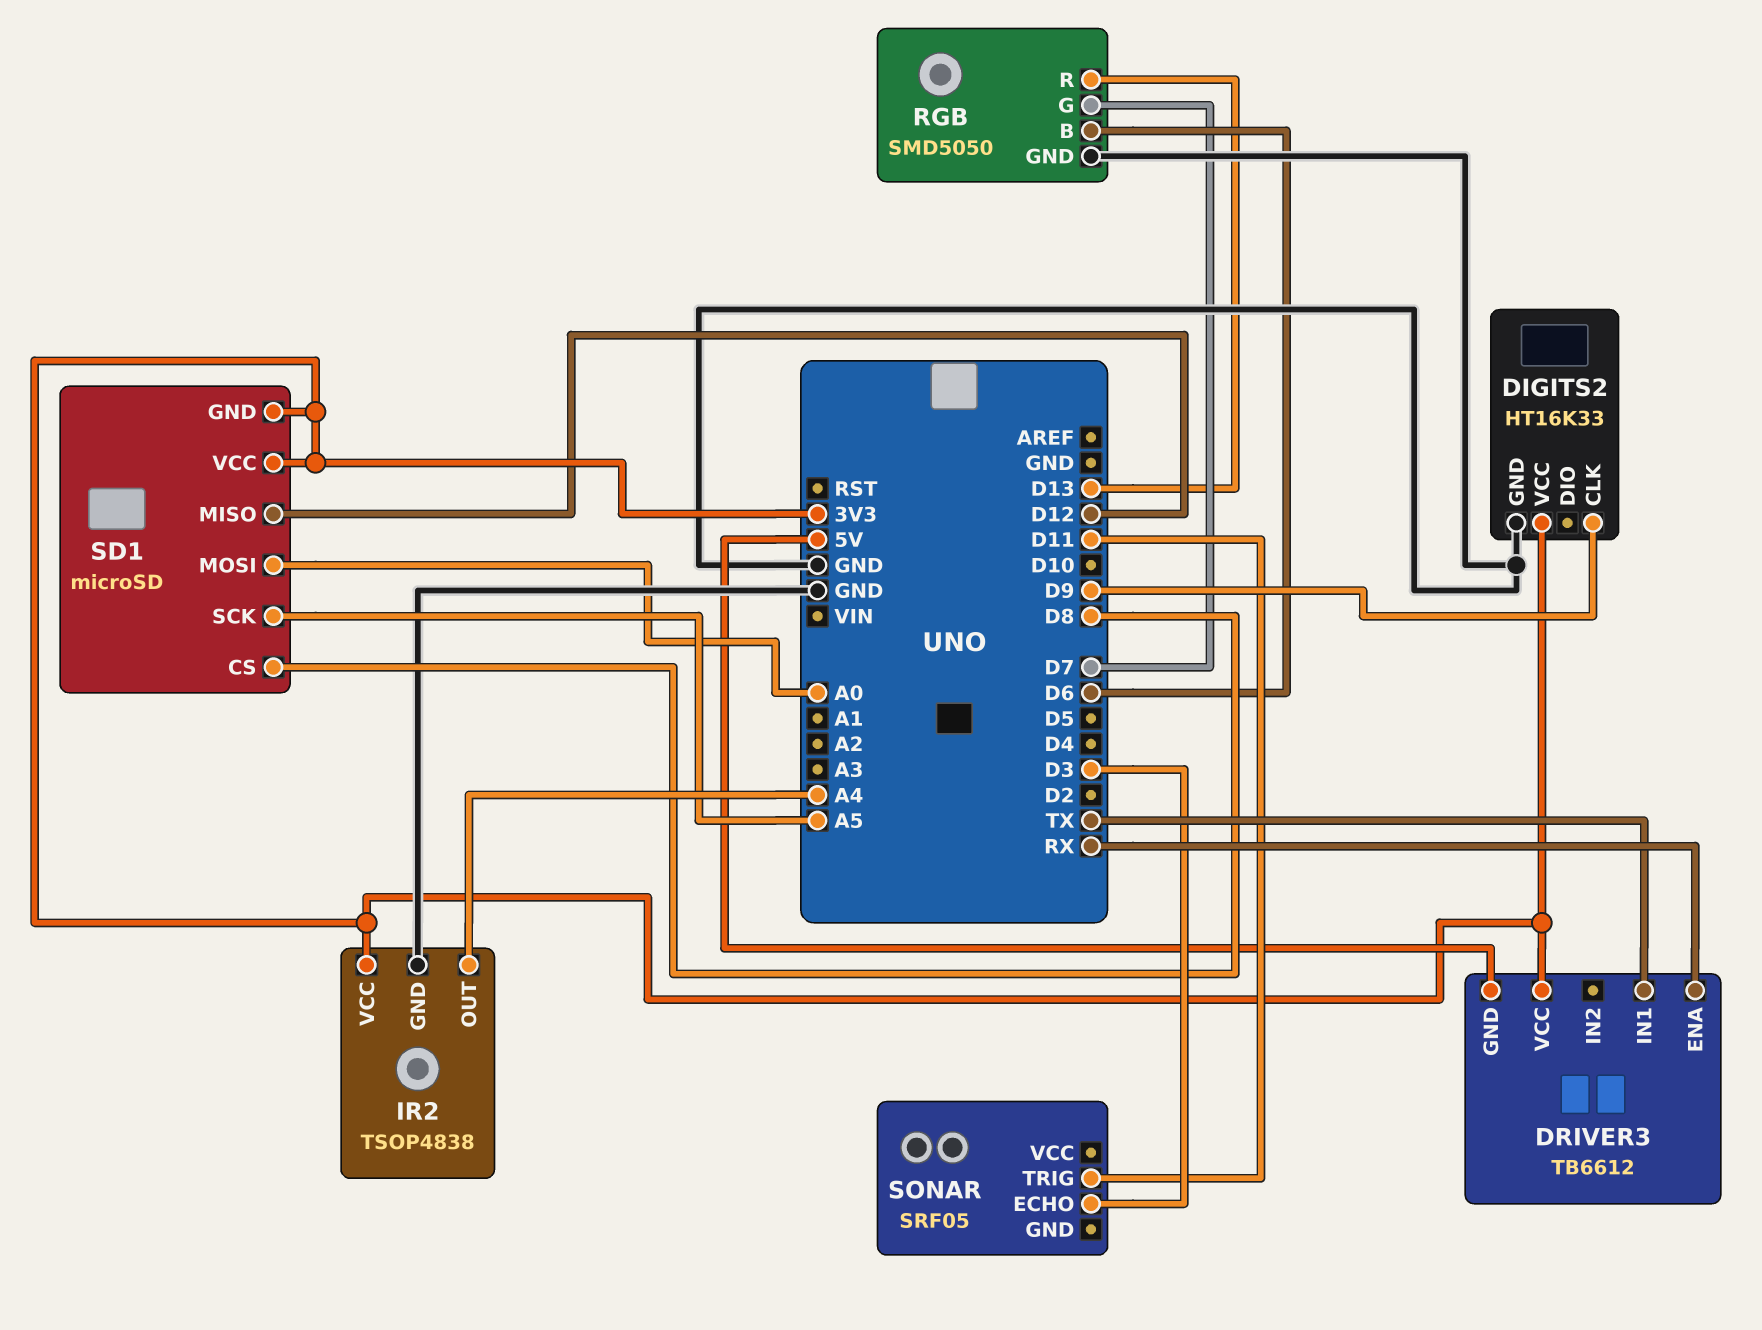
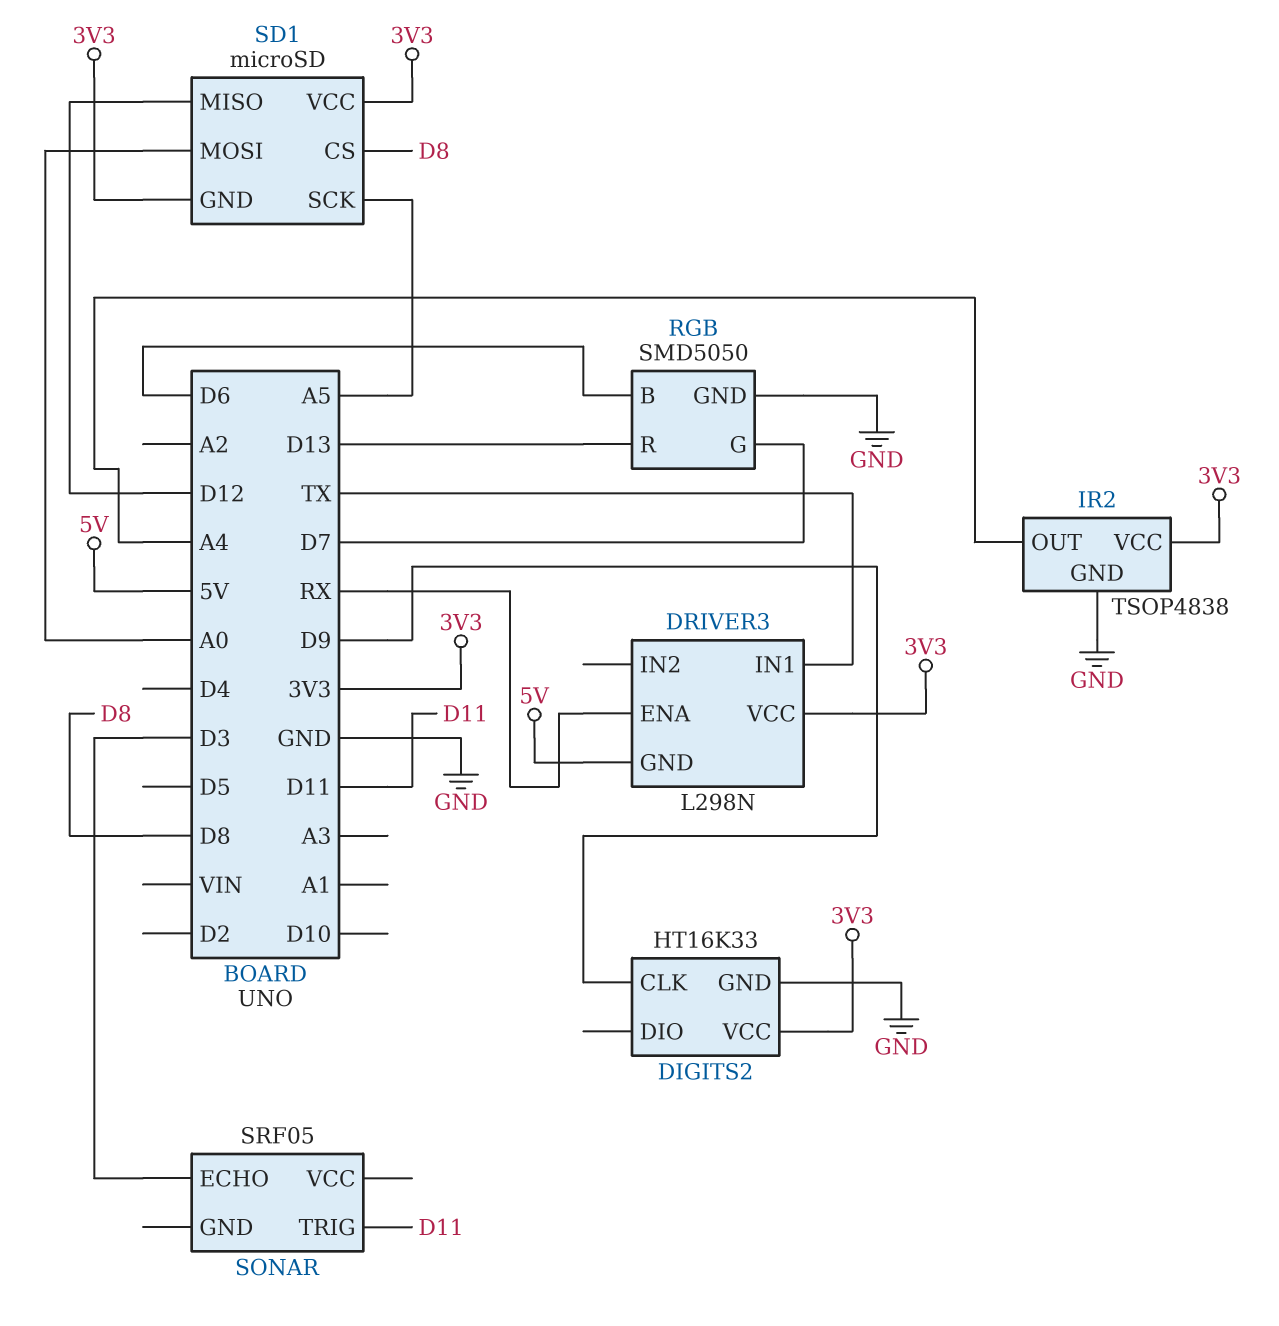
DRIVER3: TB6612 -> L298N

